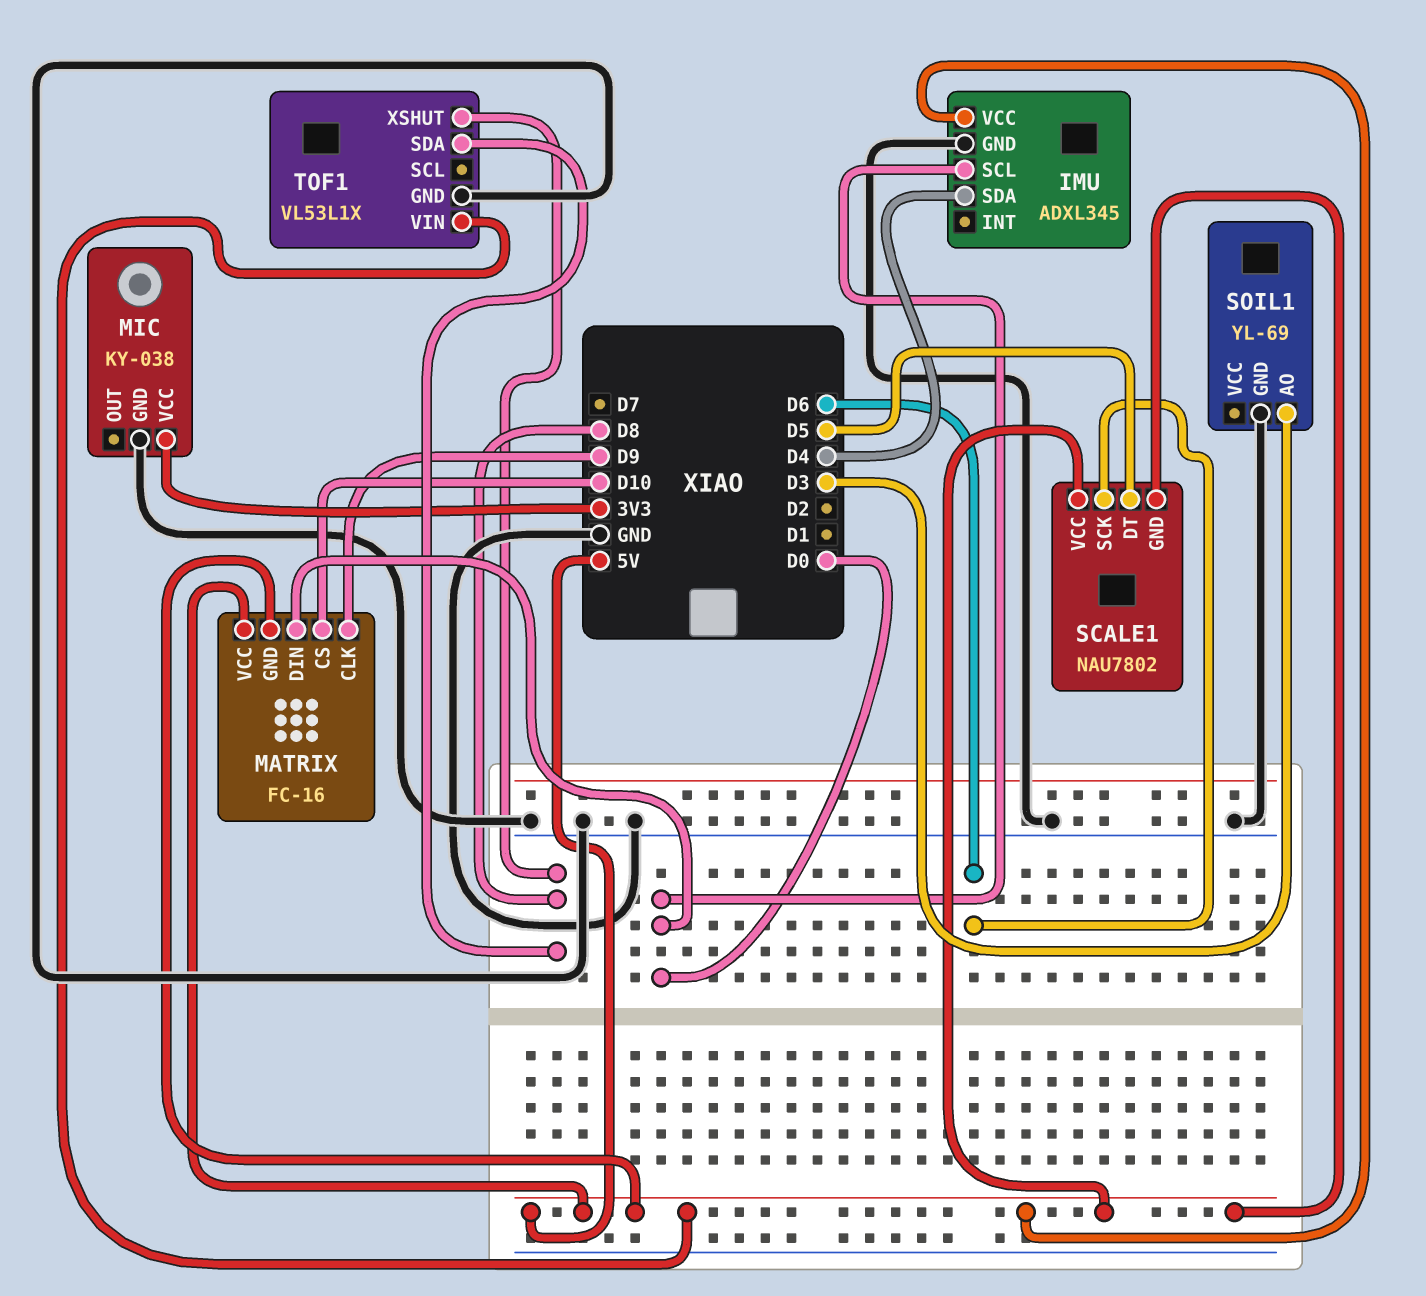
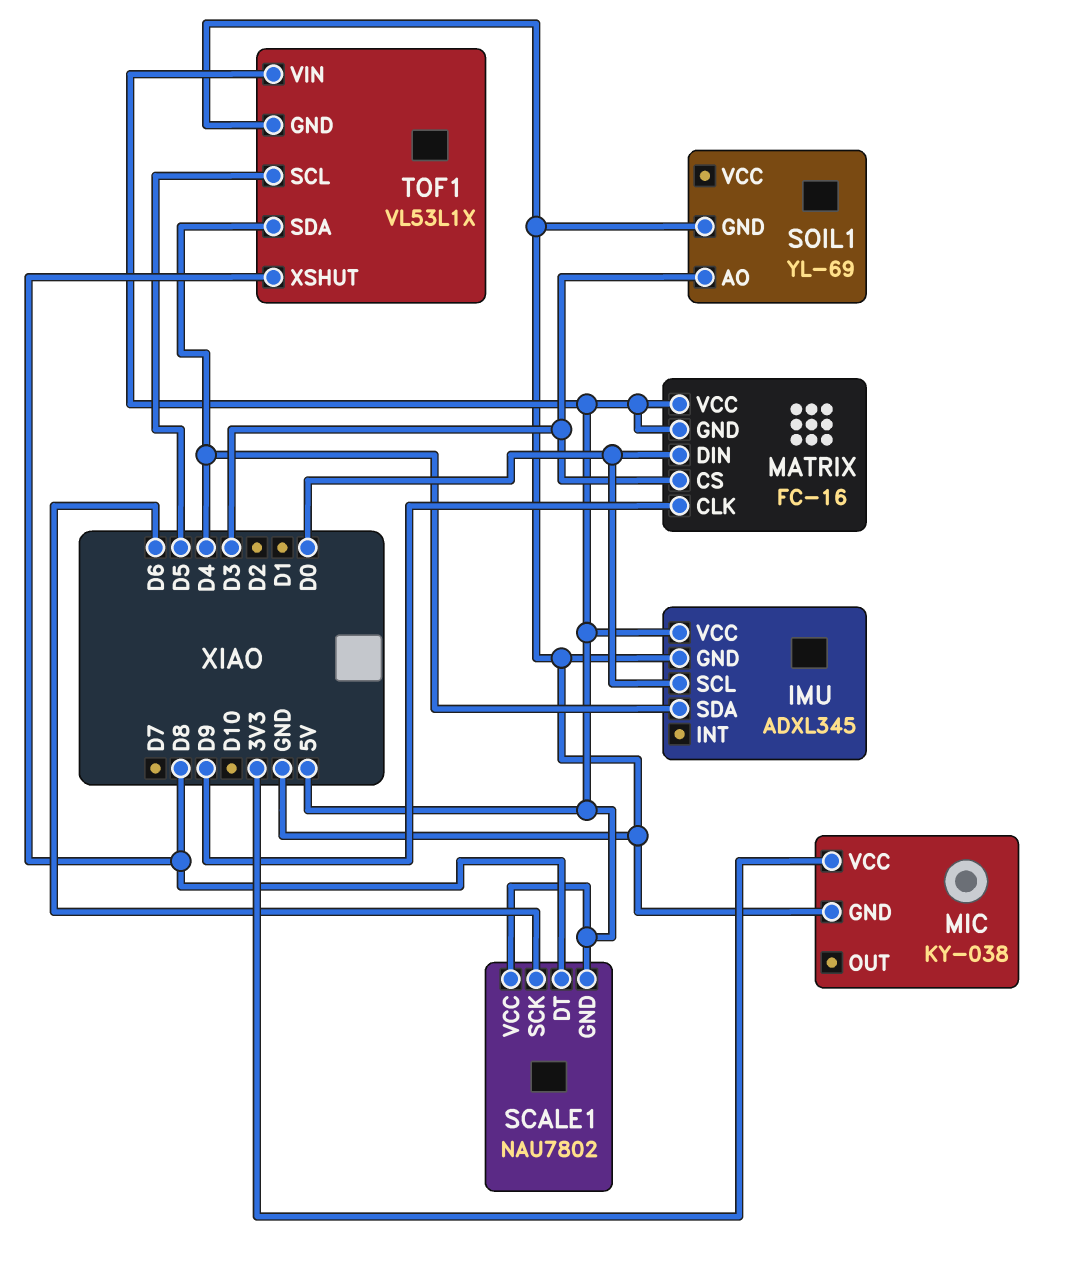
MATRIX pin CS: D10 -> D3
SCALE1 pin DT: D5 -> D8
TOF1 pin SCL: none -> D5
TOF1 pin SDA: D8 -> D4

